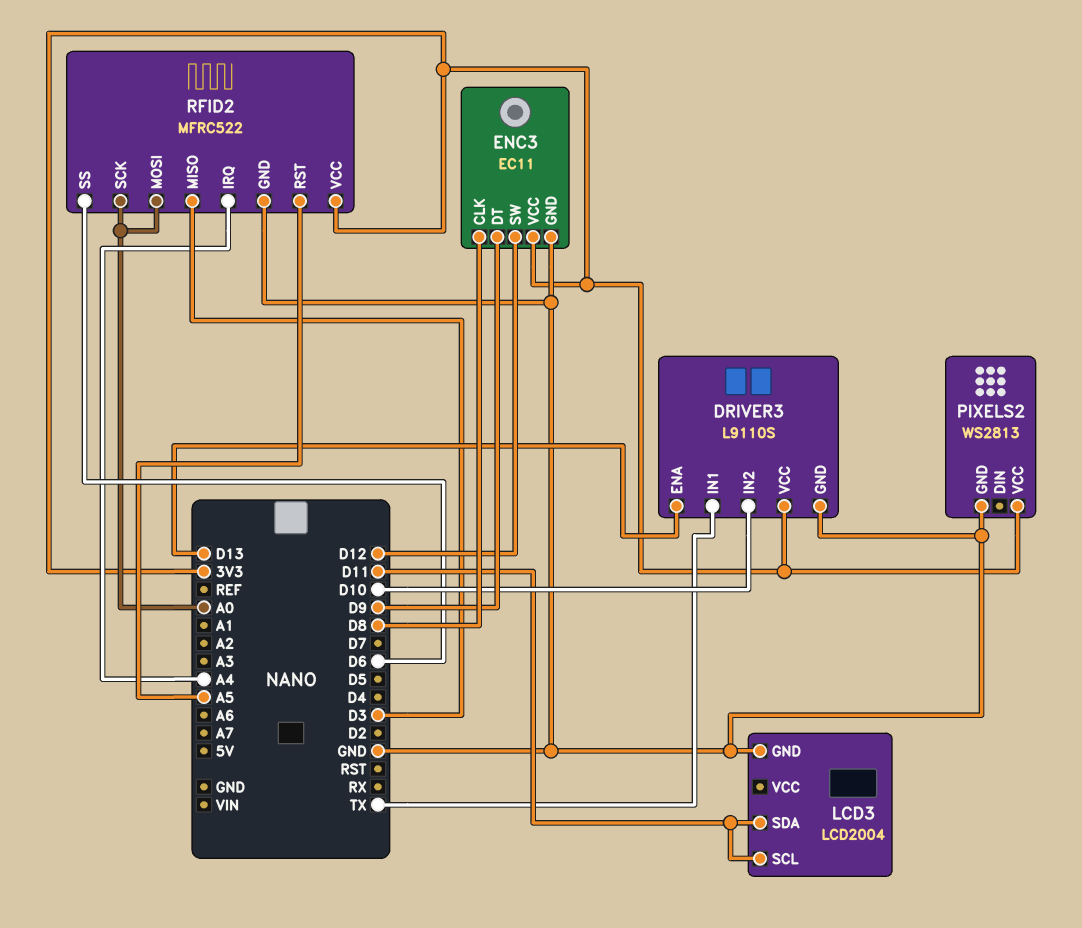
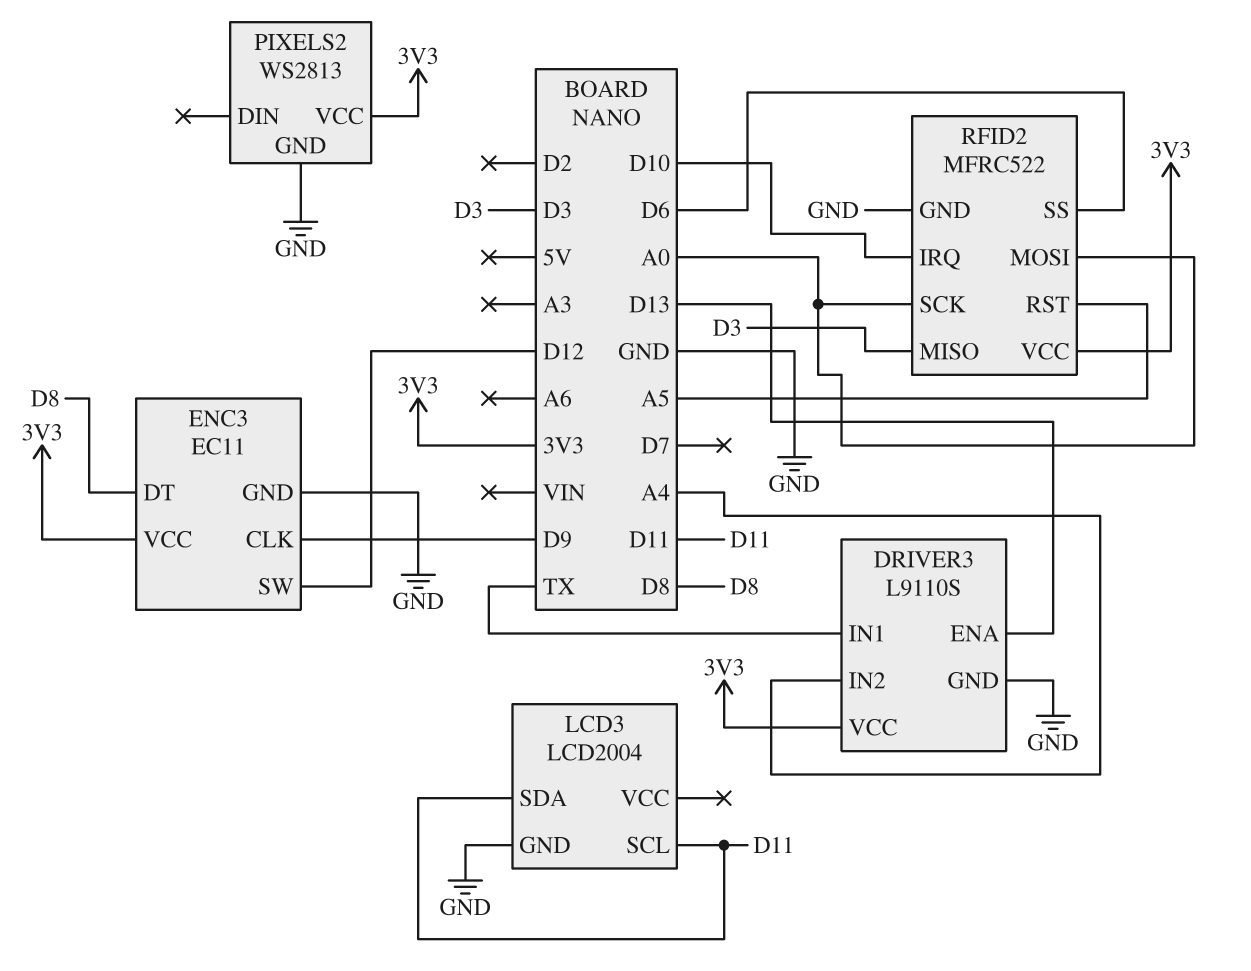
DRIVER3 pin IN2: D10 -> A4
ENC3 pin CLK: D8 -> D9
ENC3 pin DT: D9 -> D8
RFID2 pin IRQ: A4 -> D10

